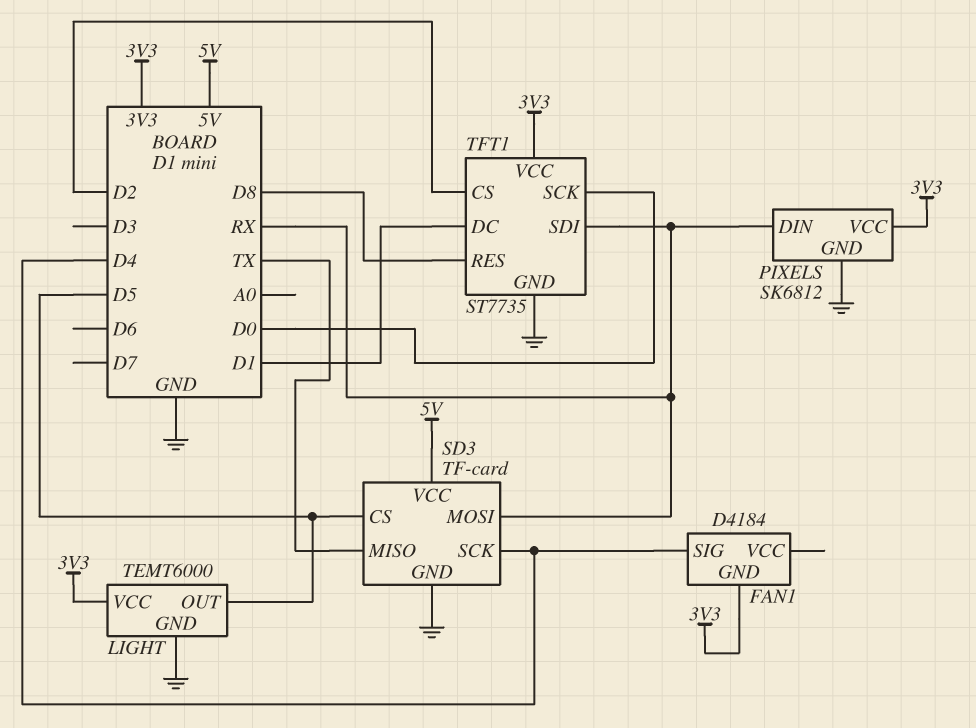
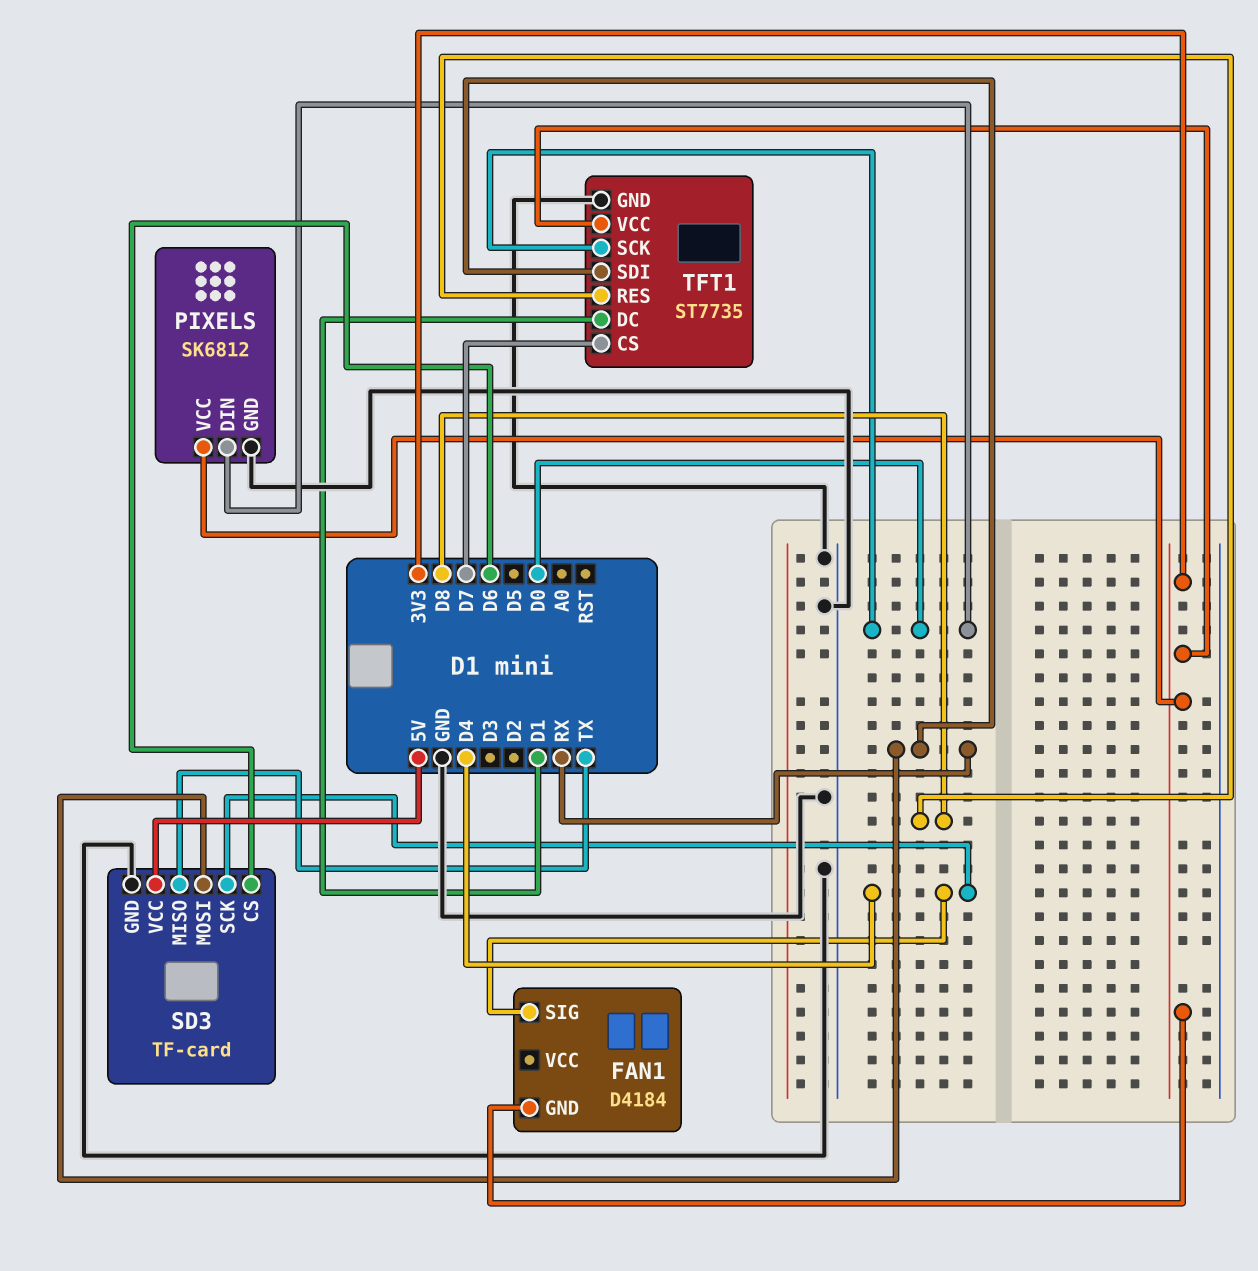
LIGHT: TEMT6000 -> none
LIGHT pin GND: GND -> none
LIGHT pin OUT: D5 -> none
LIGHT pin VCC: 3V3 -> none
PIXELS pin DIN: RX -> D0
SD3 pin CS: D5 -> D6
TFT1 pin CS: D2 -> D7

